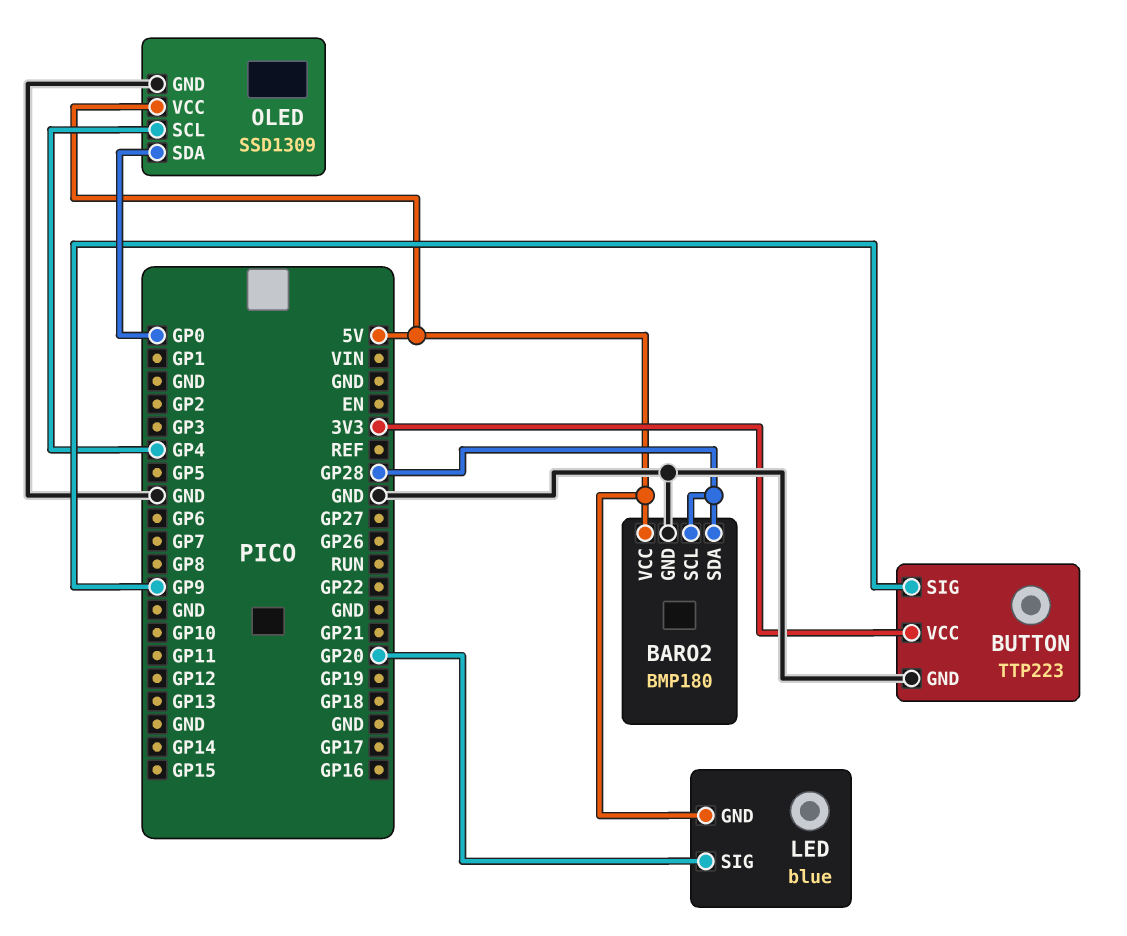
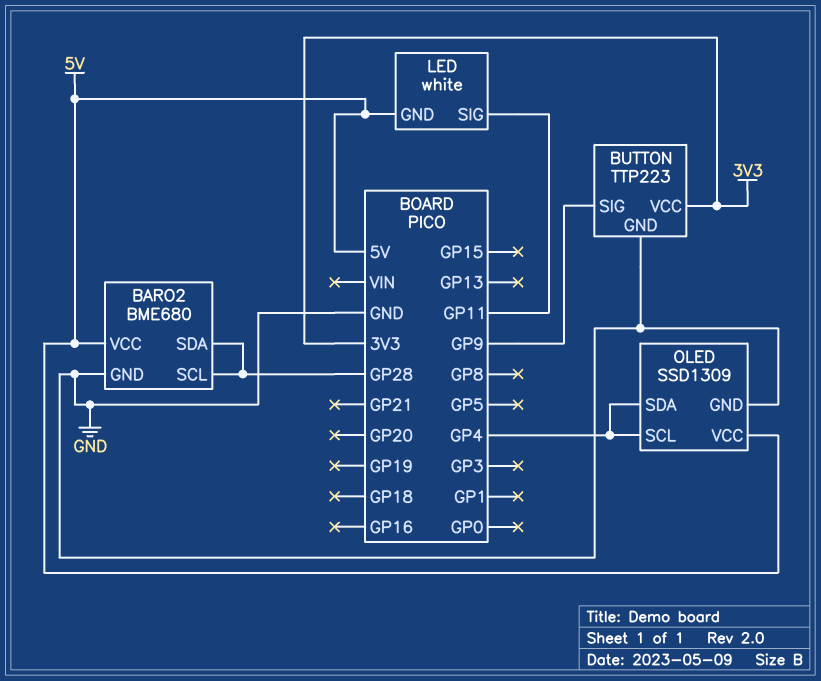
BARO2: BMP180 -> BME680
LED: blue -> white
LED pin SIG: GP20 -> GP11
OLED pin SDA: GP0 -> GP4

